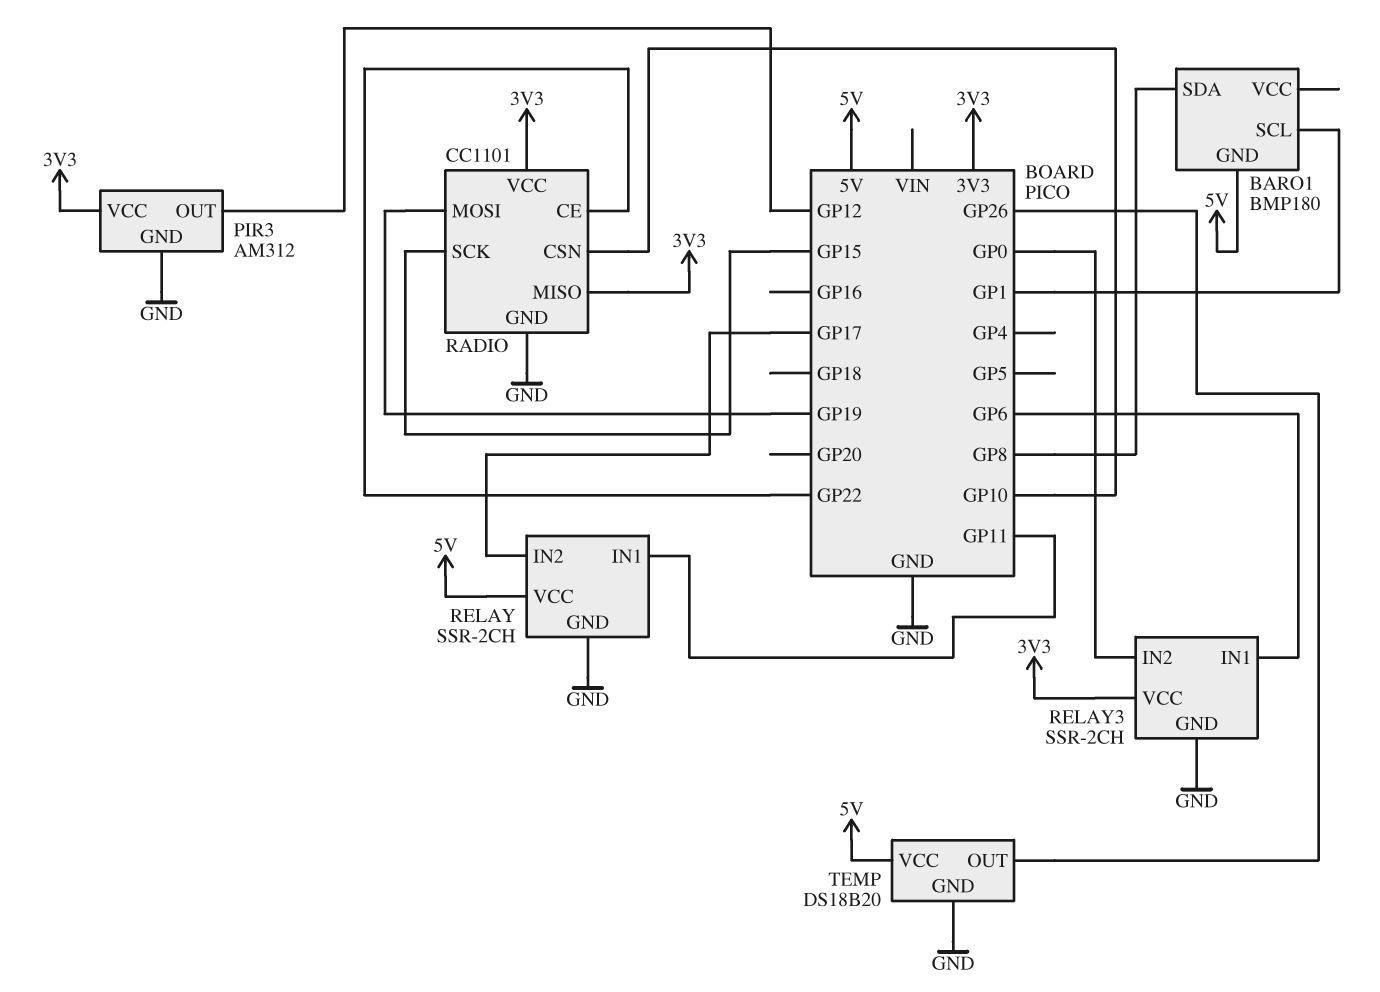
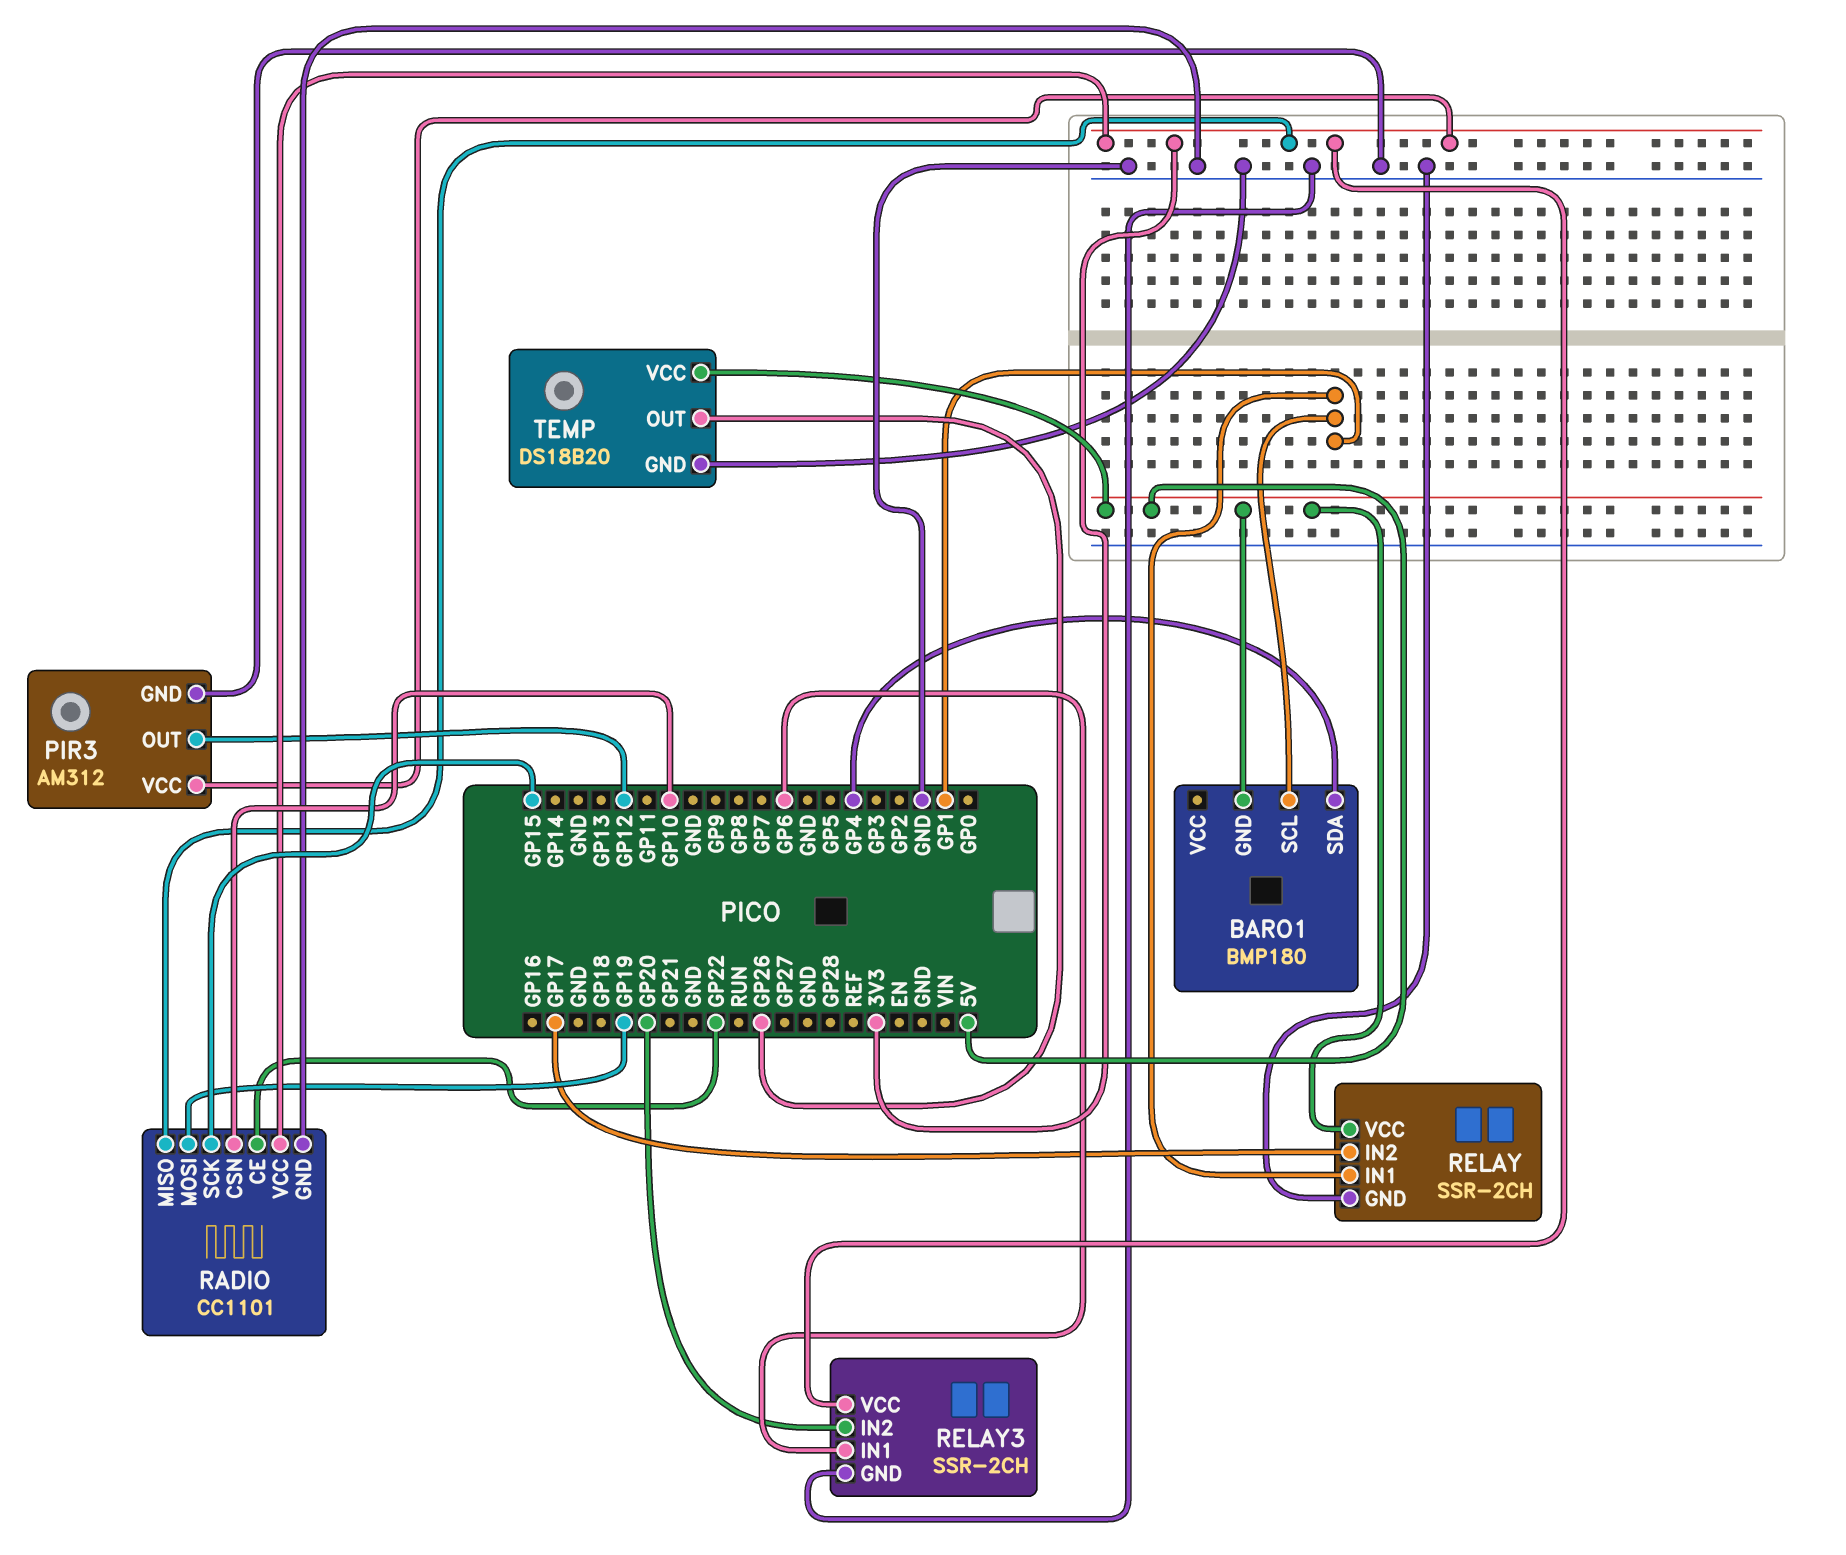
BARO1 pin SDA: GP8 -> GP4
RELAY pin IN1: GP11 -> GP1
RELAY3 pin IN2: GP0 -> GP20

